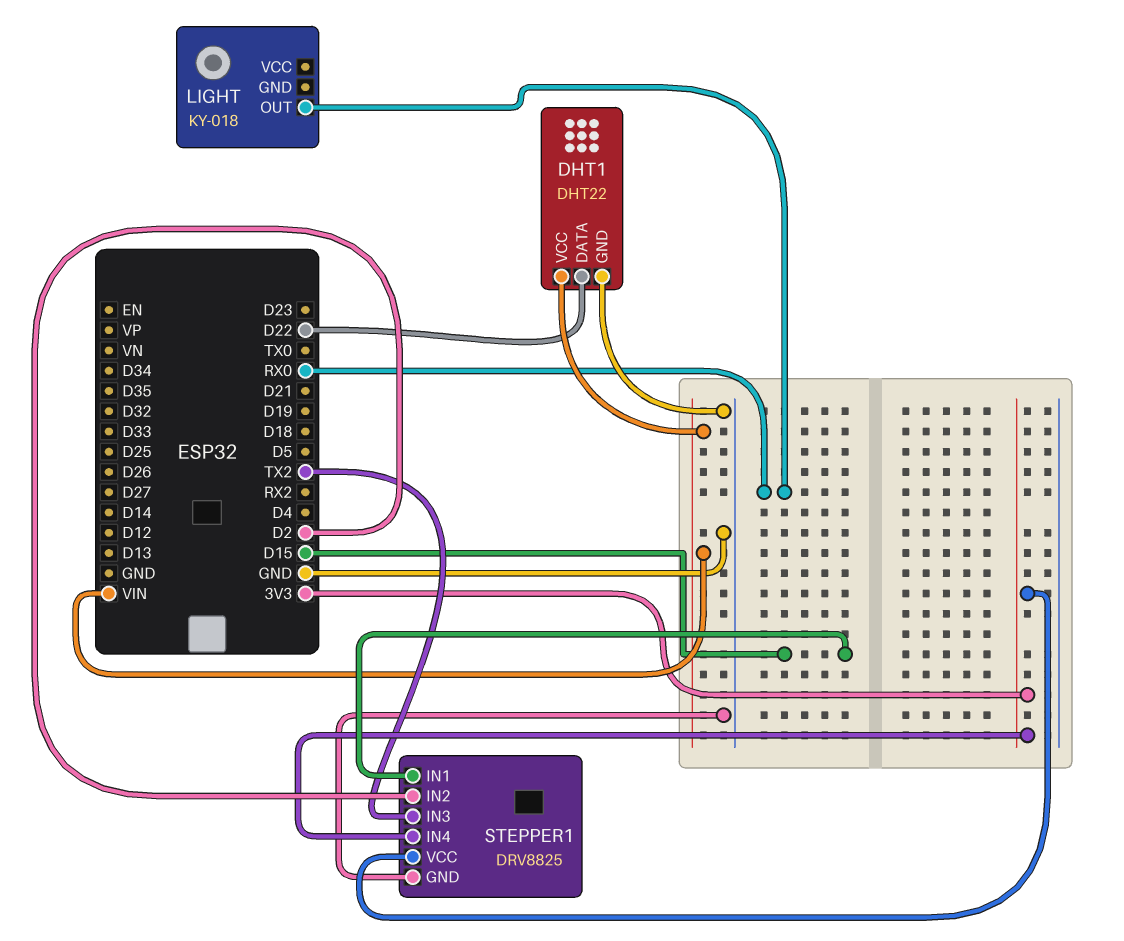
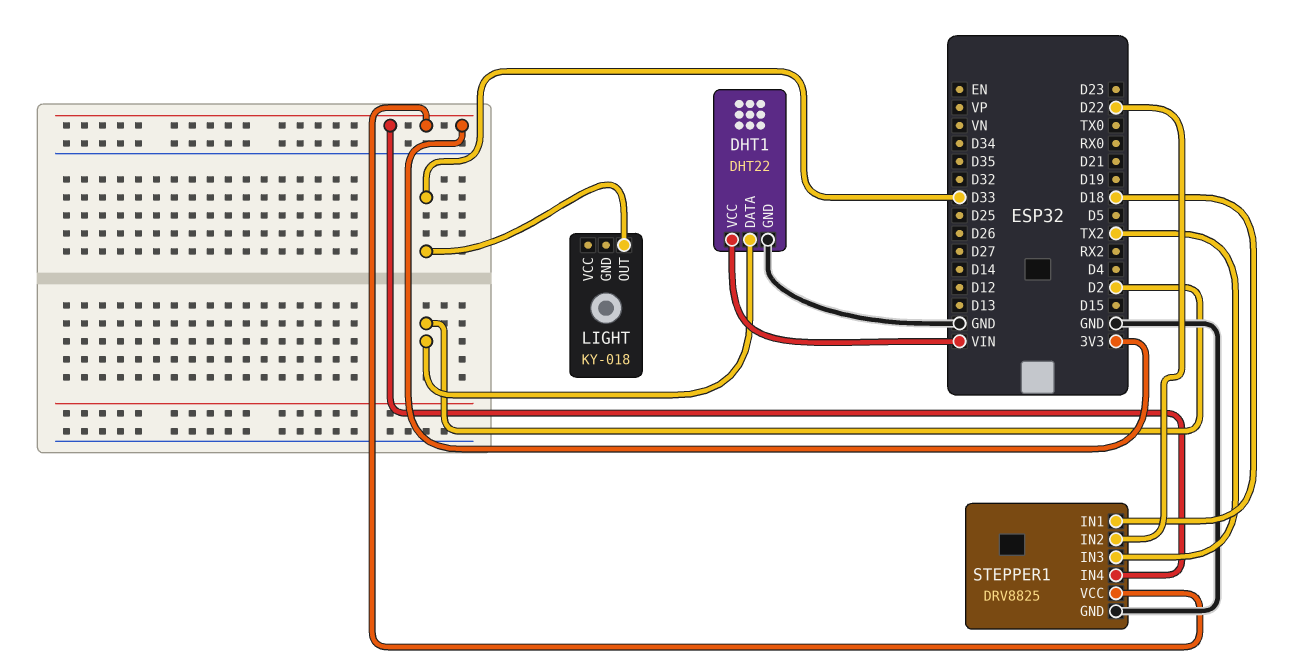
DHT1 pin DATA: D22 -> D2
LIGHT pin OUT: RX0 -> D33
STEPPER1 pin IN1: D15 -> D18
STEPPER1 pin IN2: D2 -> D22

